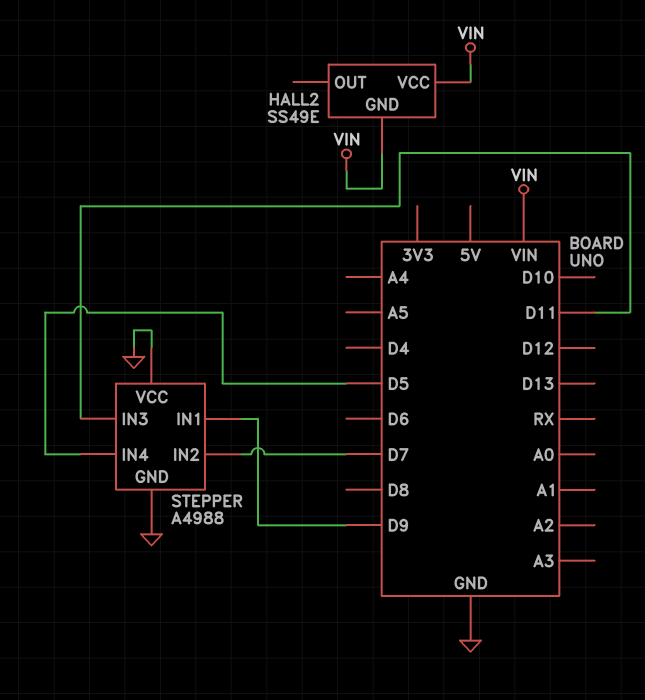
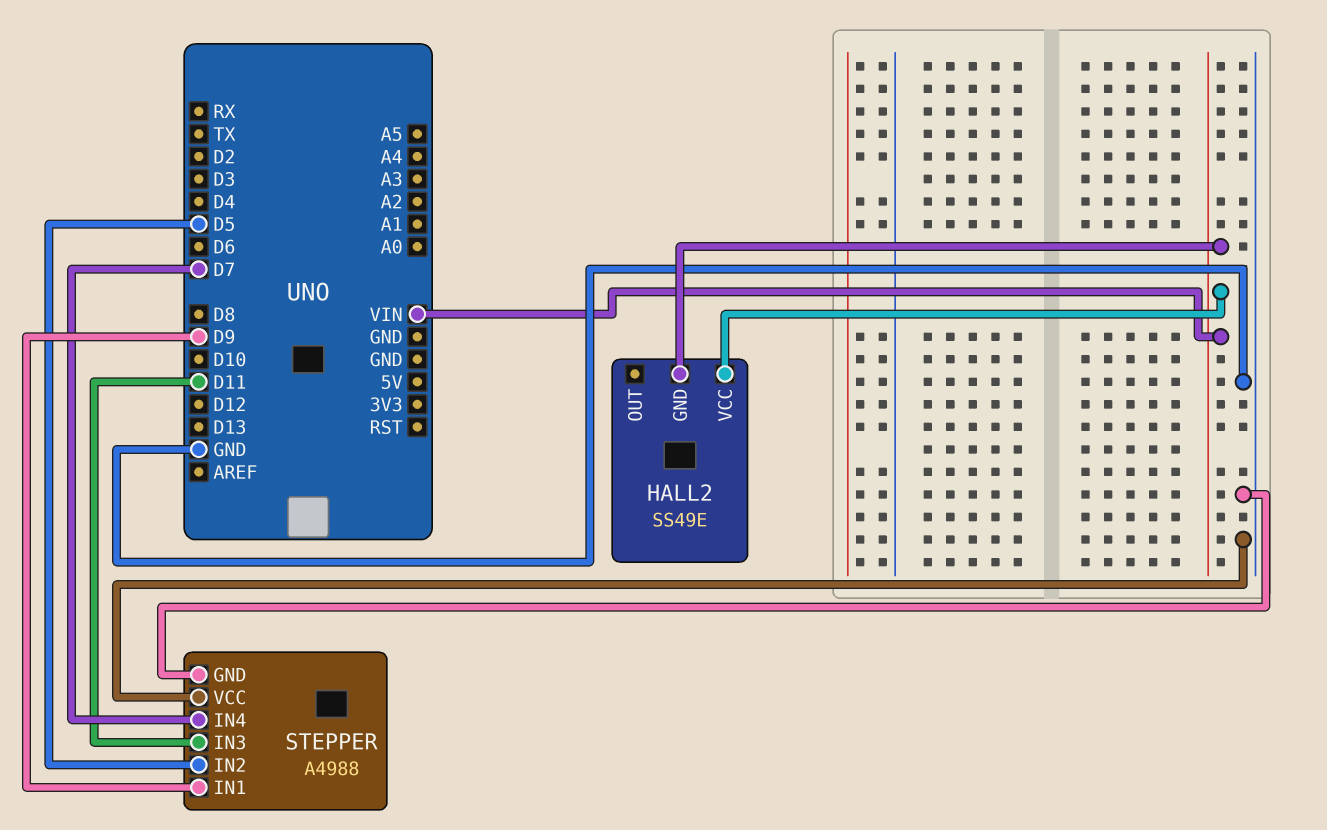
STEPPER pin IN2: D7 -> D5
STEPPER pin IN4: D5 -> D7

